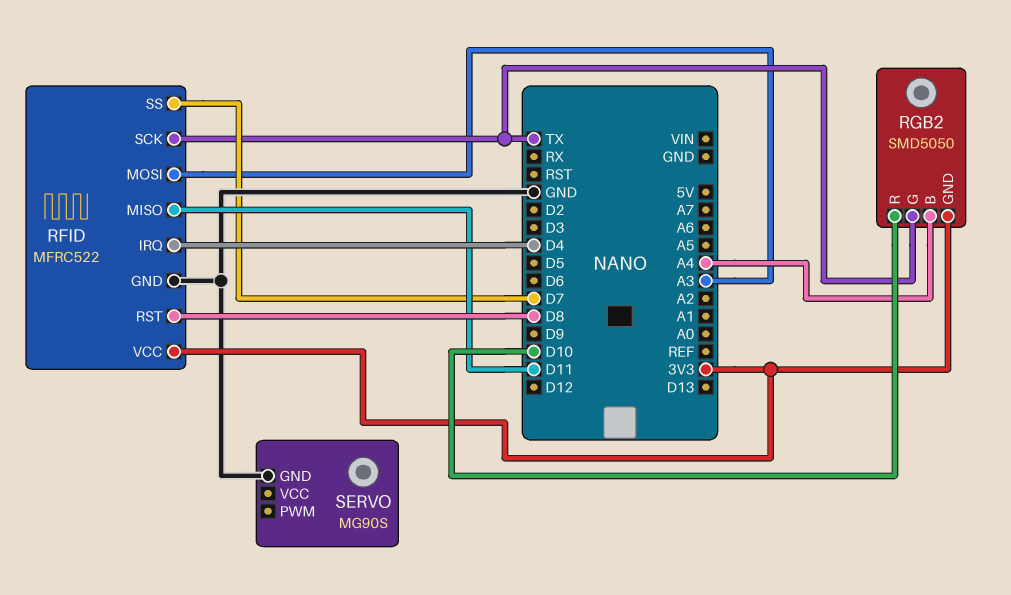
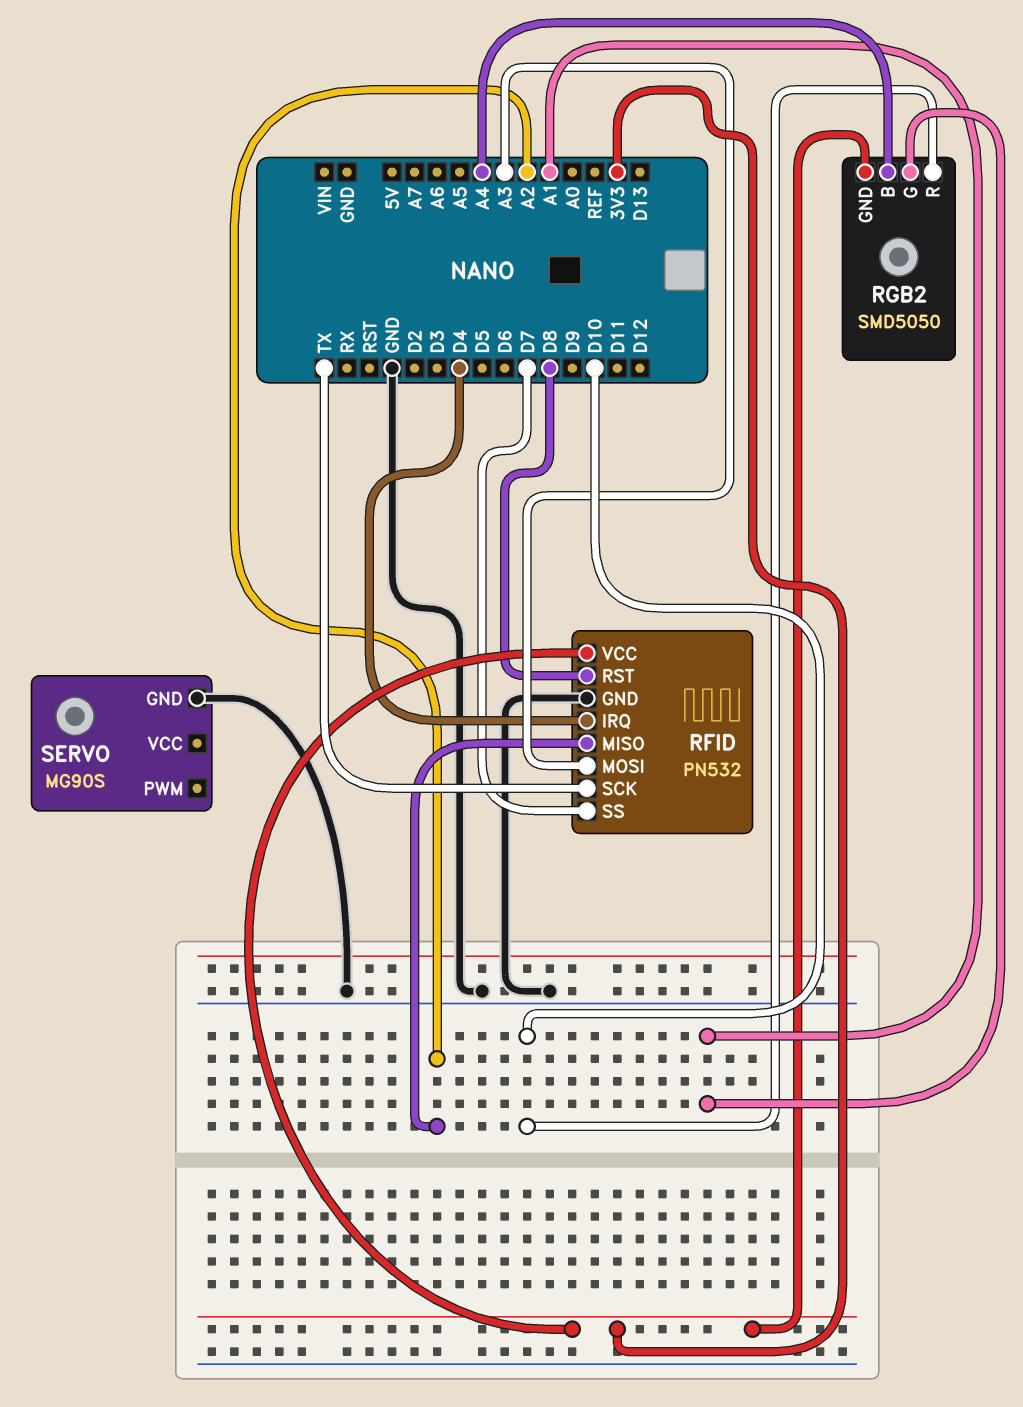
RFID: MFRC522 -> PN532
RFID pin MISO: D11 -> A2
RGB2 pin G: TX -> A1

